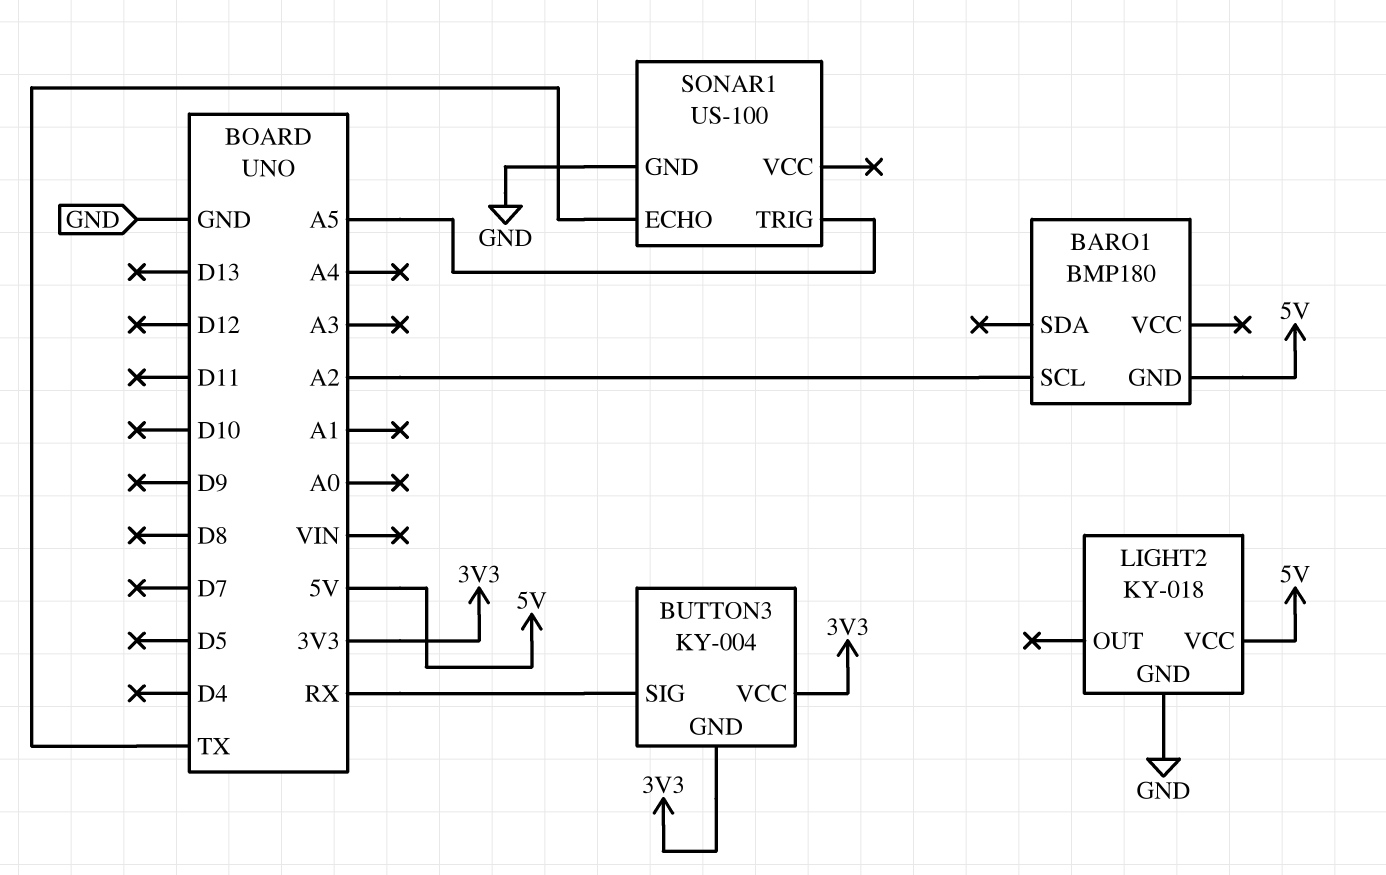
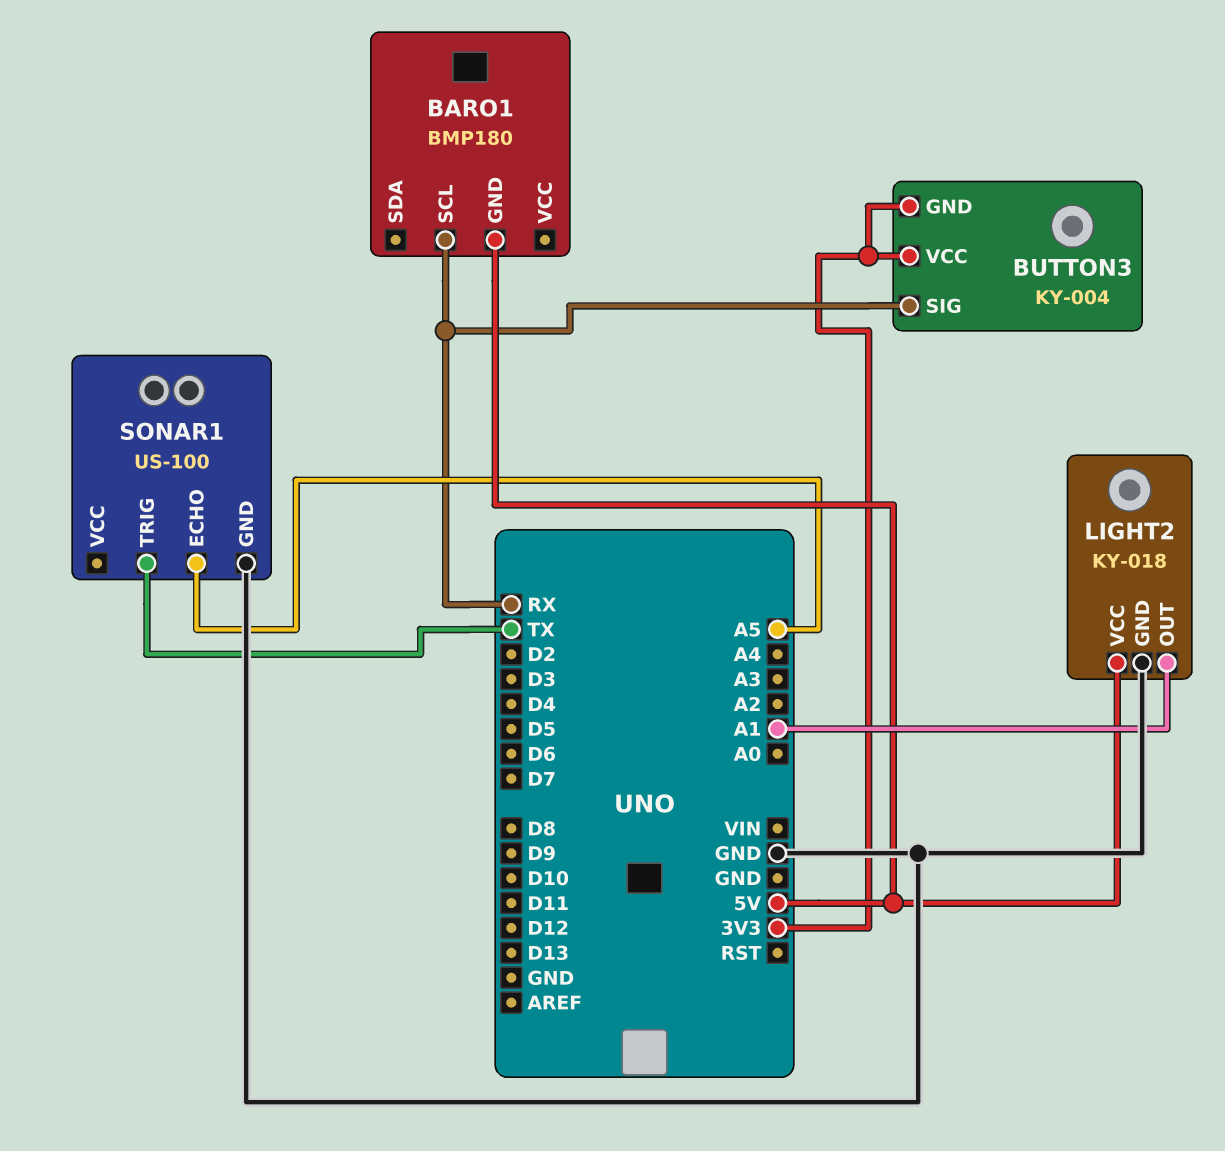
BARO1 pin SCL: A2 -> RX
LIGHT2 pin OUT: none -> A1
SONAR1 pin ECHO: TX -> A5
SONAR1 pin TRIG: A5 -> TX

